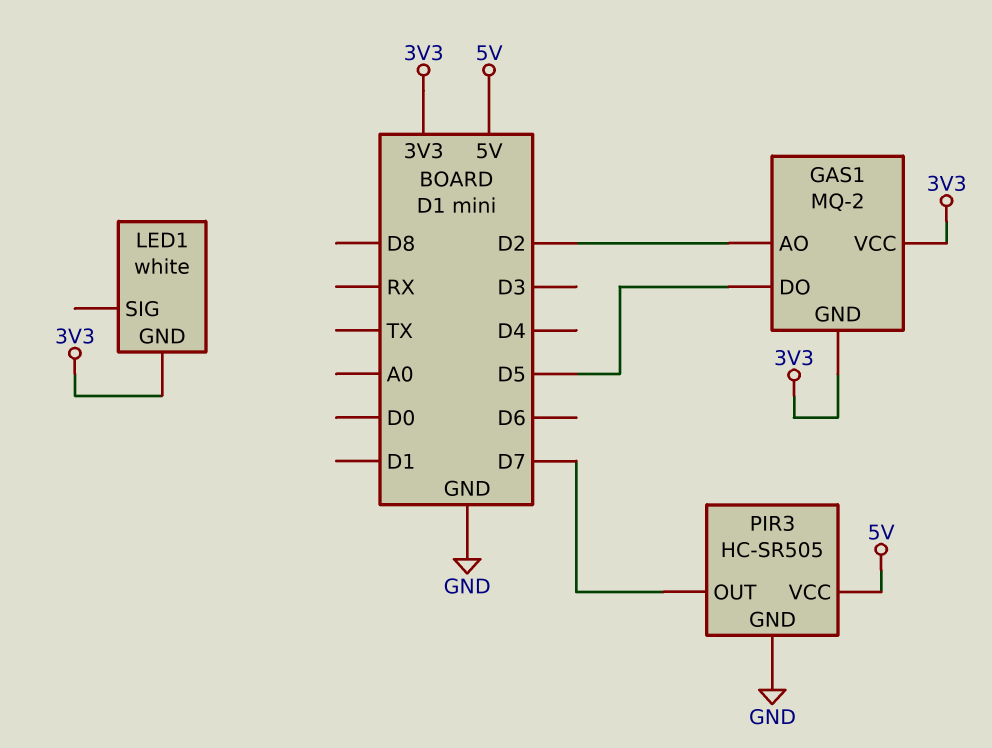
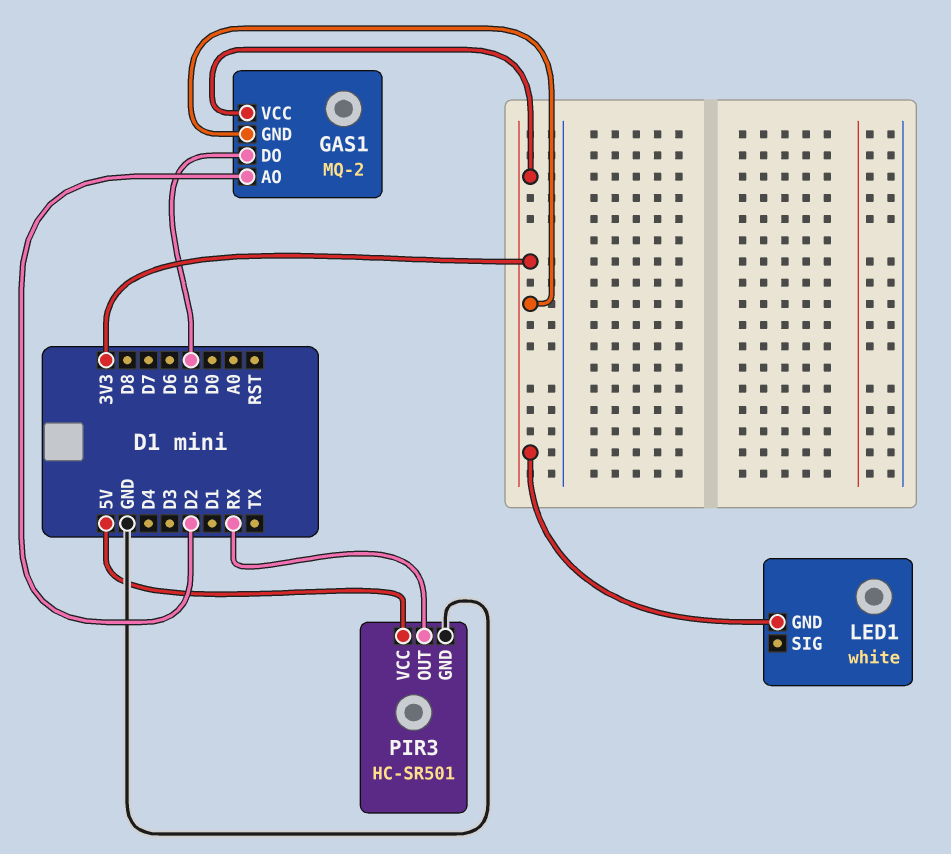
PIR3: HC-SR505 -> HC-SR501
PIR3 pin OUT: D7 -> RX

